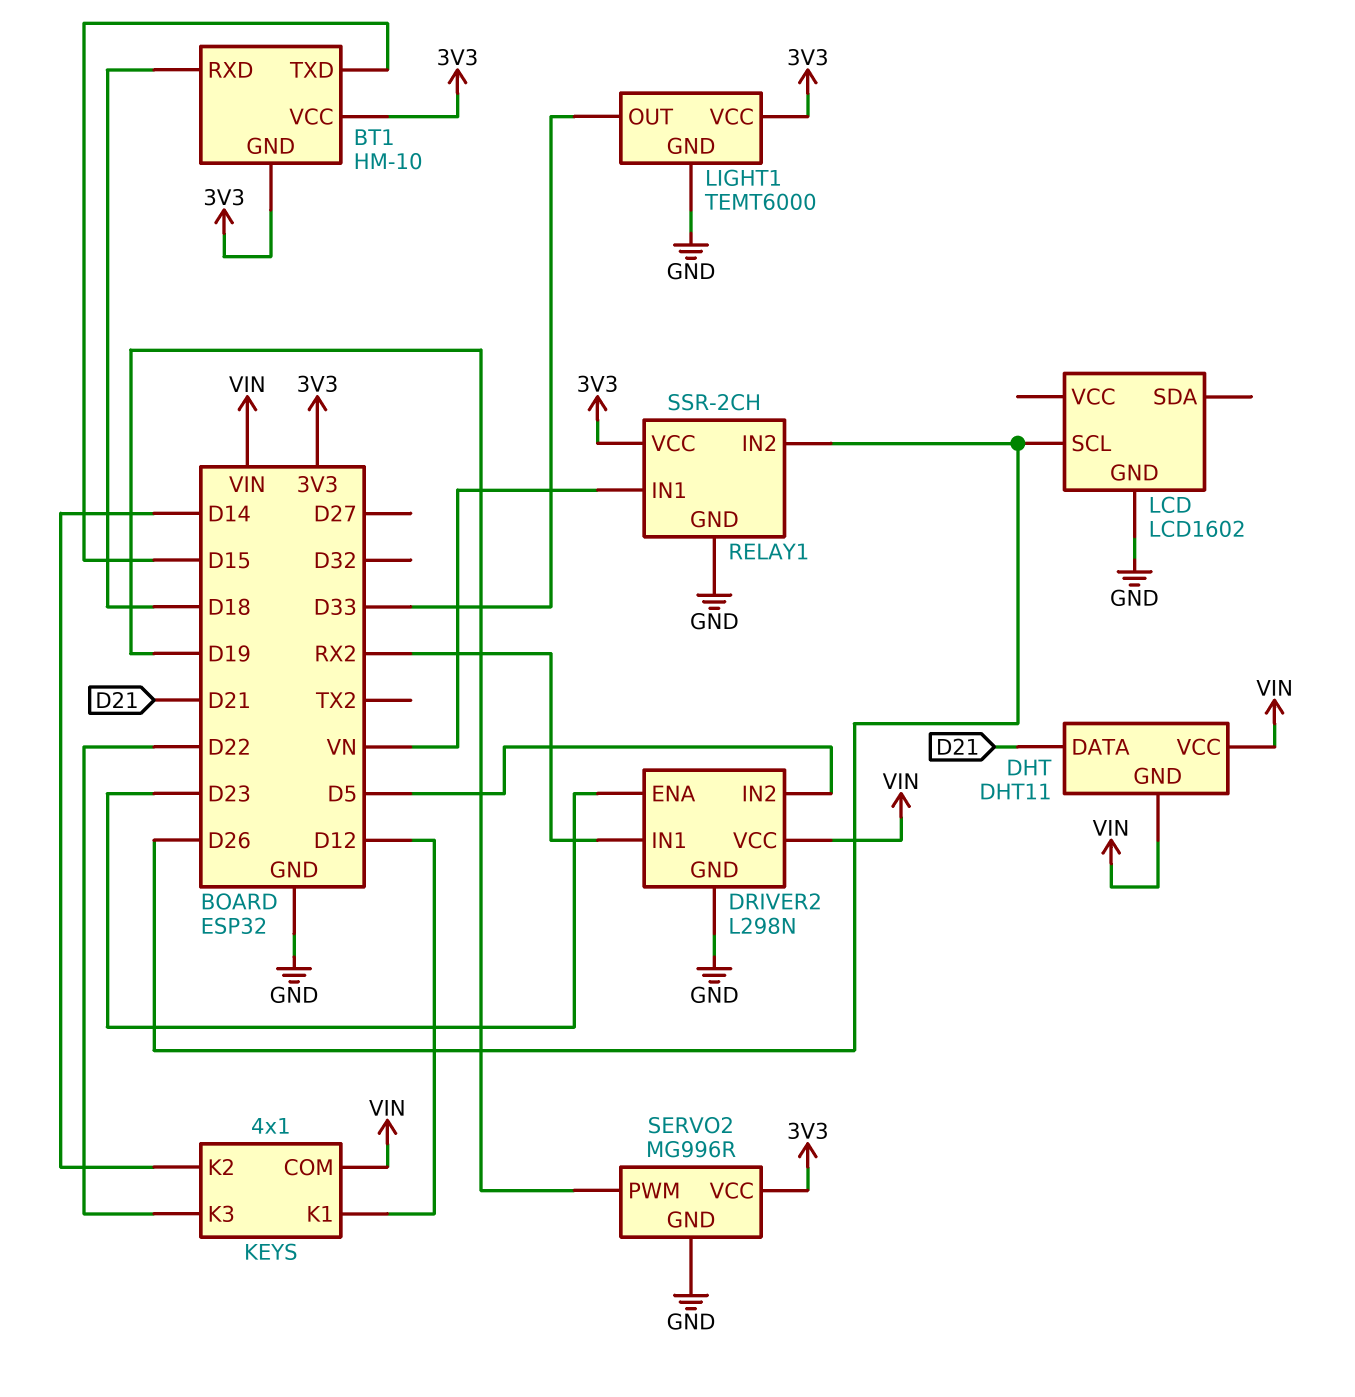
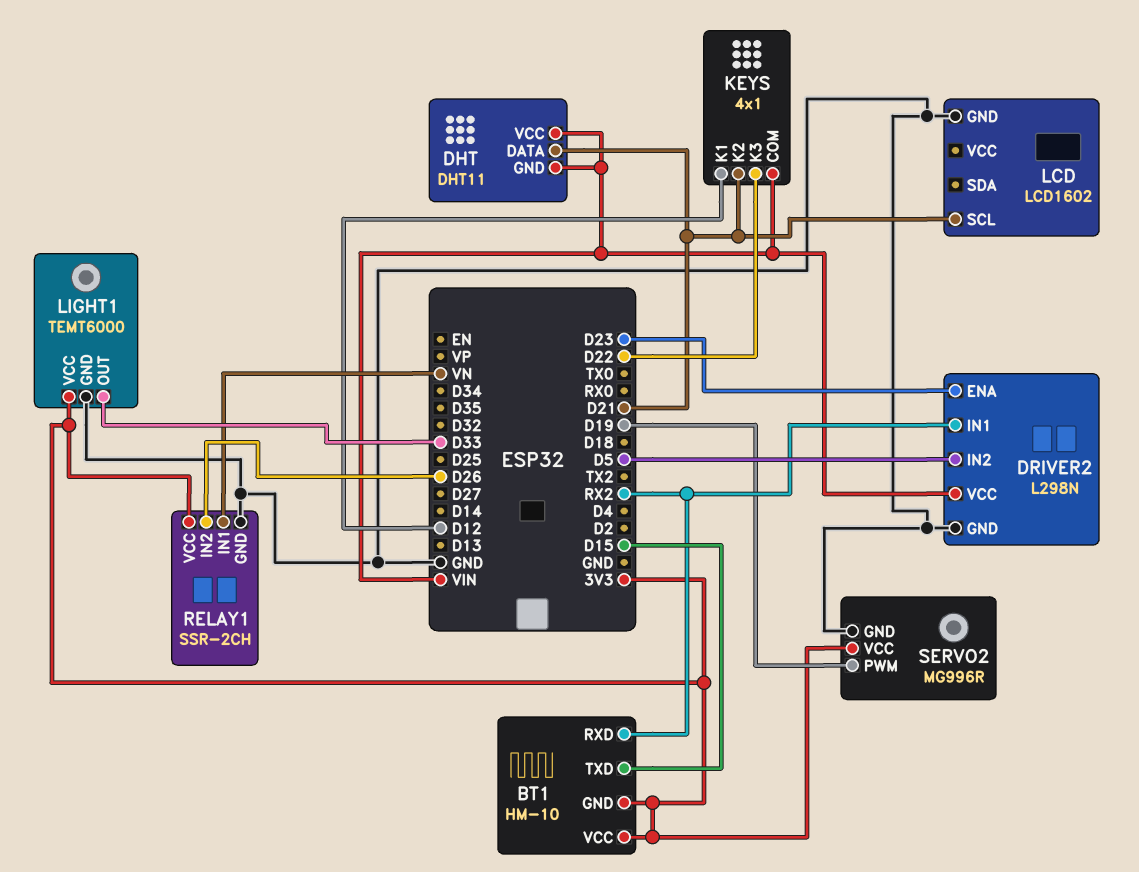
BT1 pin RXD: D18 -> RX2
KEYS pin K2: D14 -> D21
LCD pin SCL: D26 -> D21

